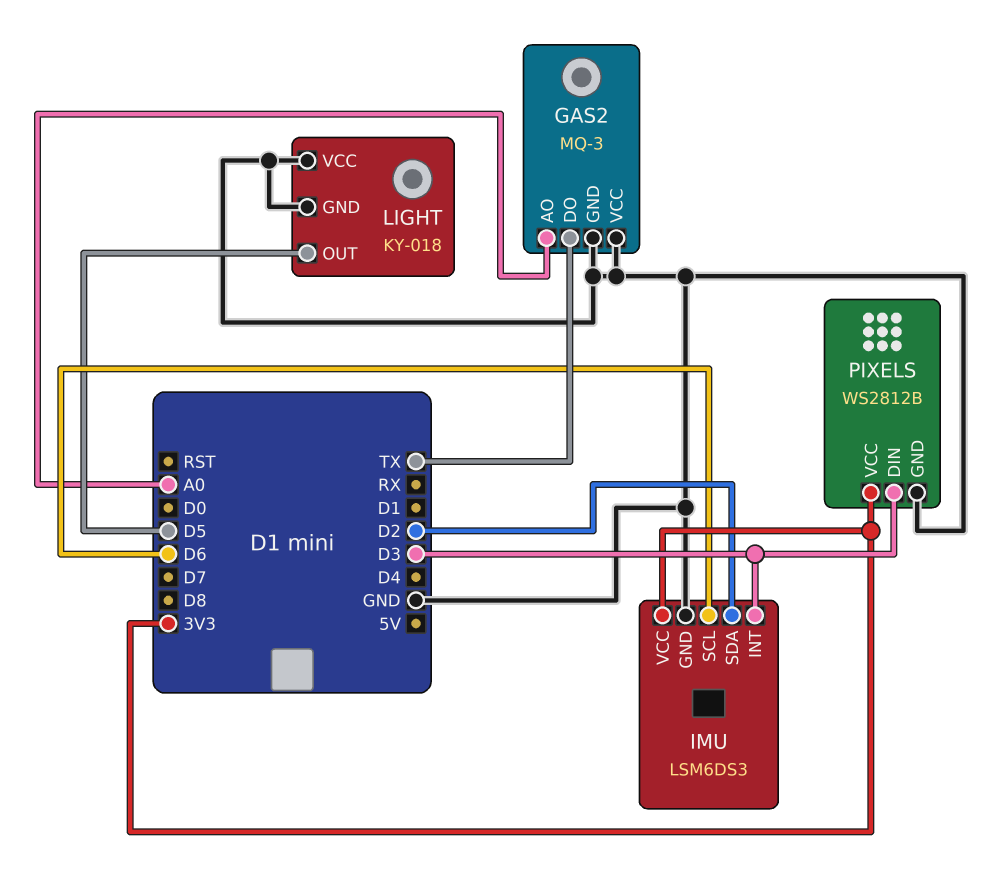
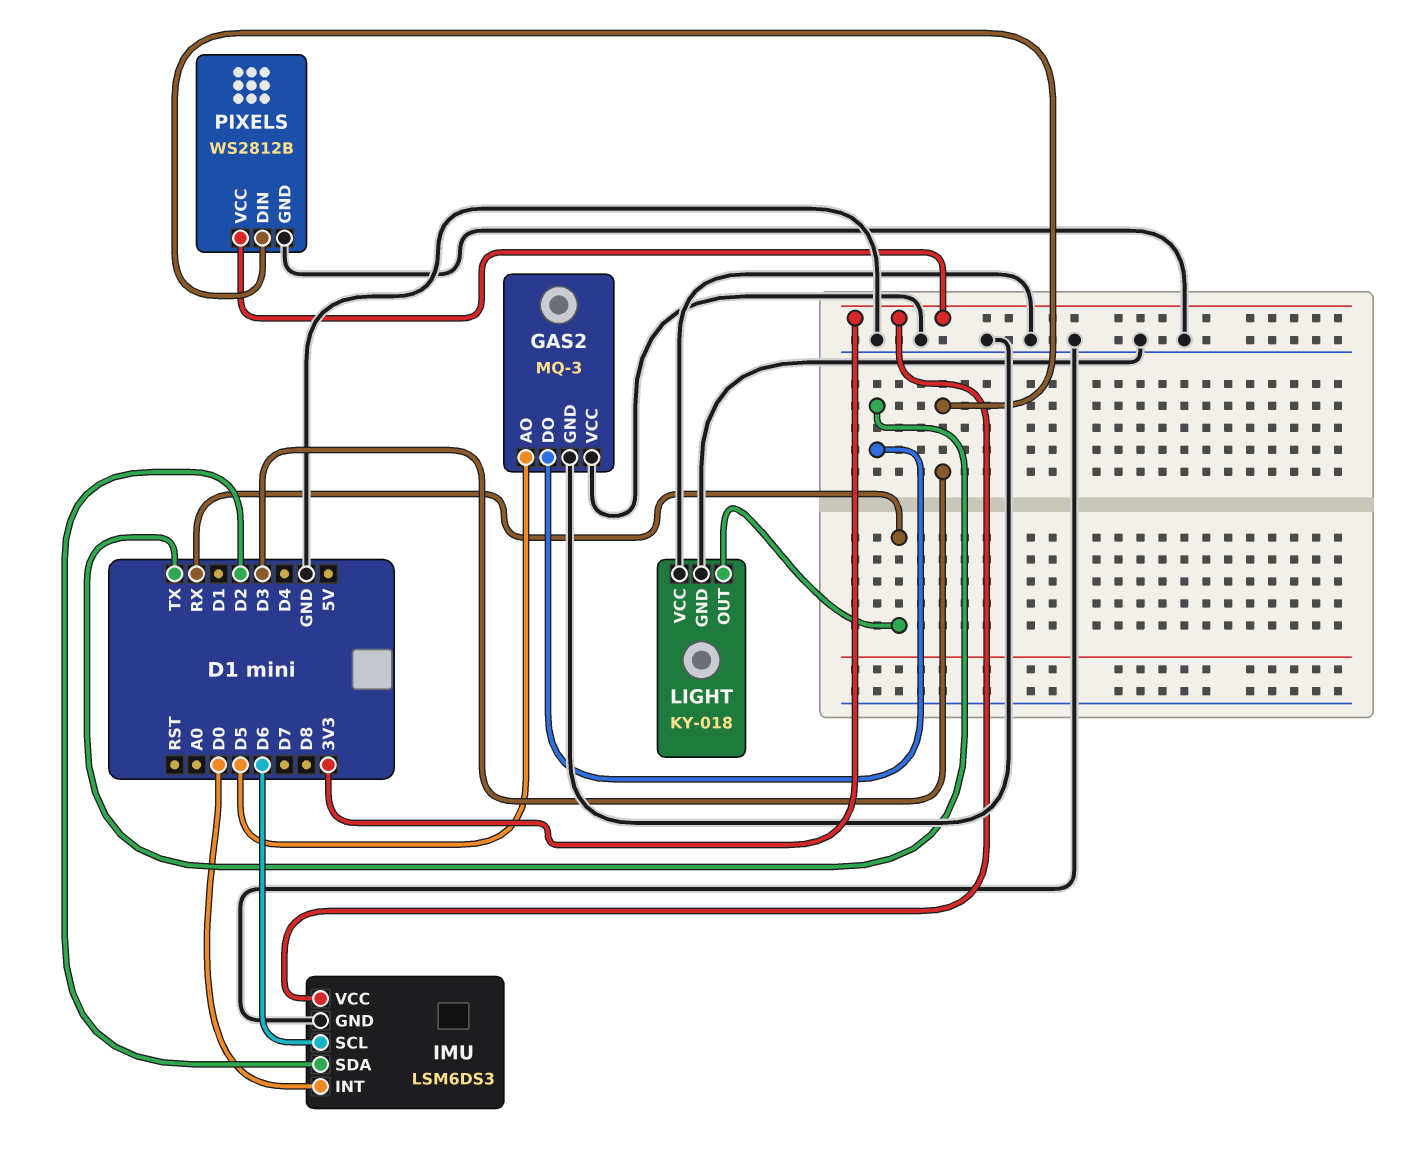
GAS2 pin AO: A0 -> D5
IMU pin INT: D3 -> D0
LIGHT pin OUT: D5 -> RX

